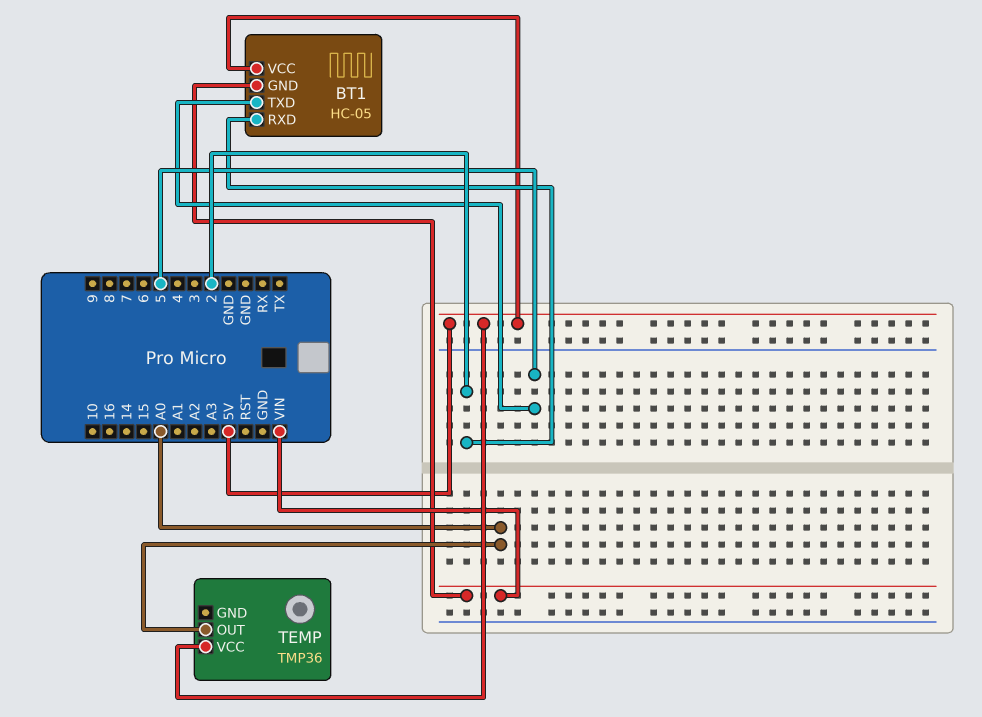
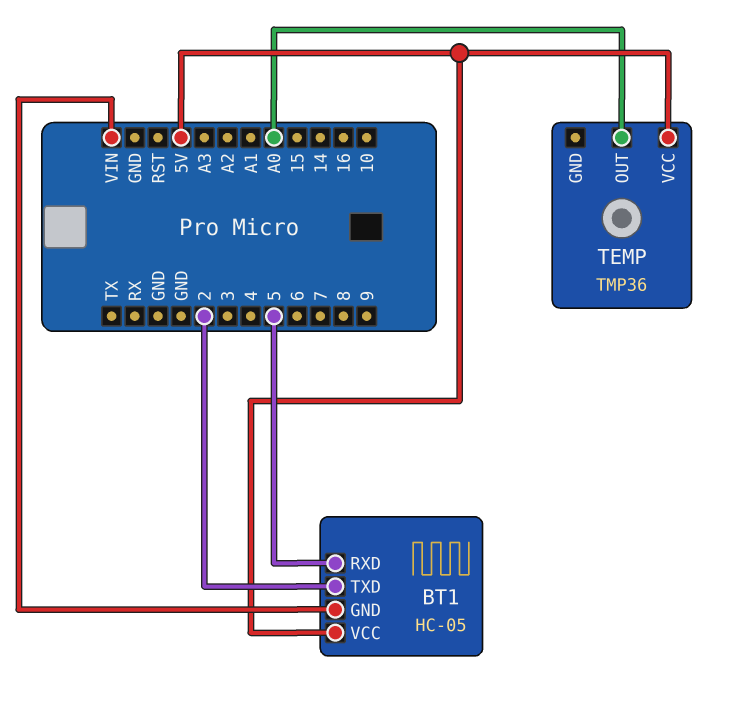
BT1 pin RXD: 2 -> 5
BT1 pin TXD: 5 -> 2

